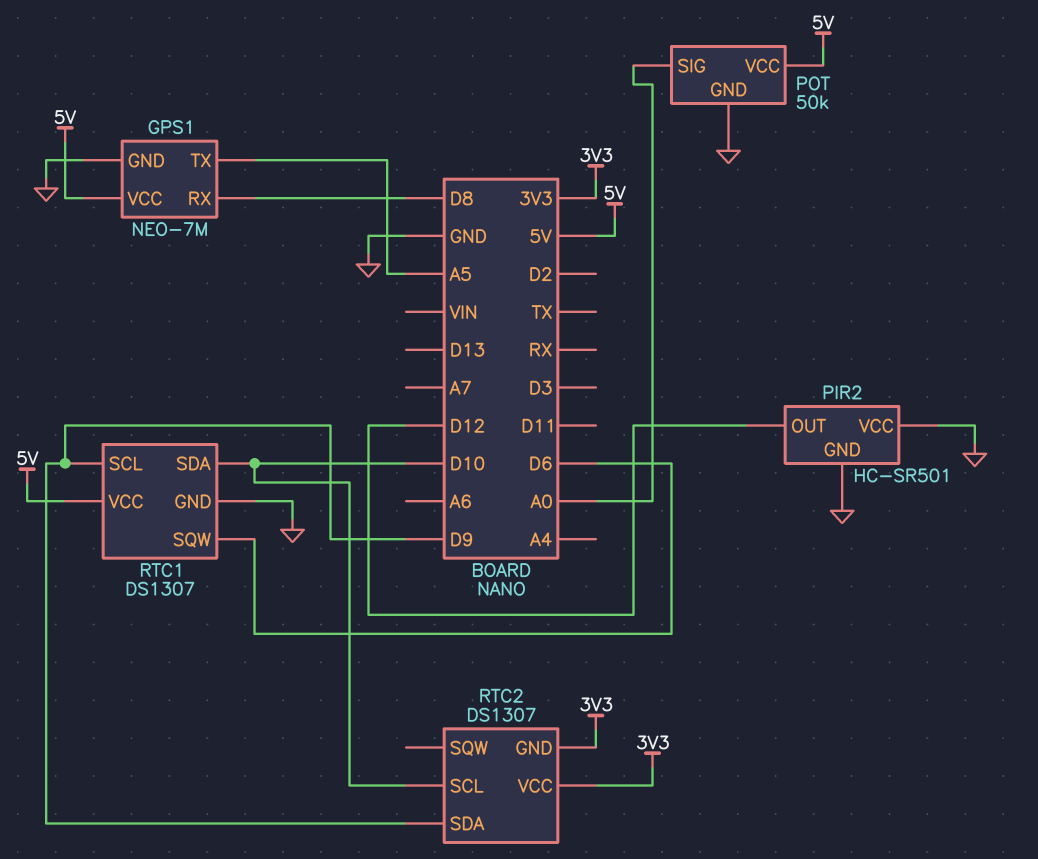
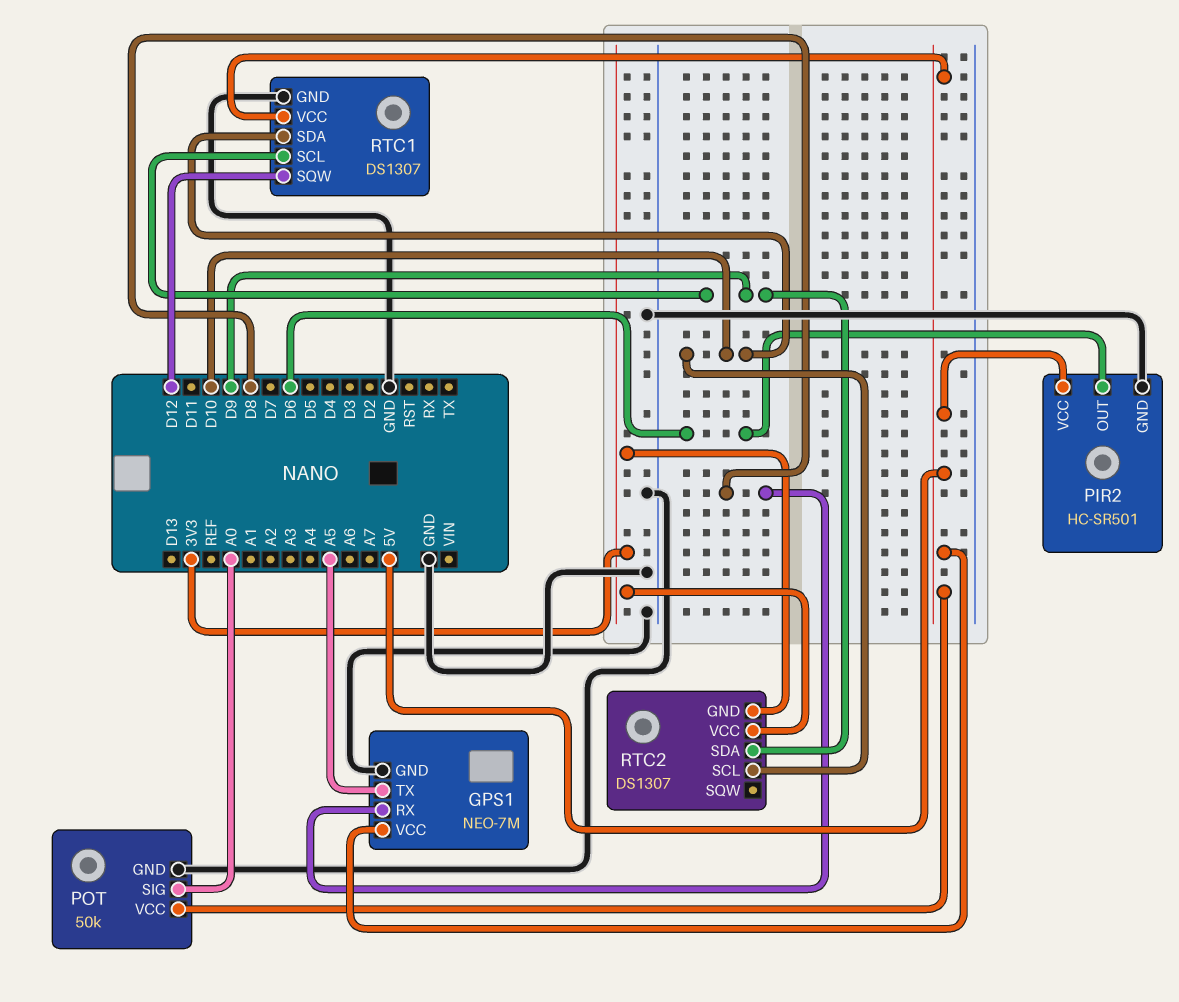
PIR2 pin OUT: D12 -> D6
PIR2 pin VCC: GND -> 5V
RTC1 pin SQW: D6 -> D12

